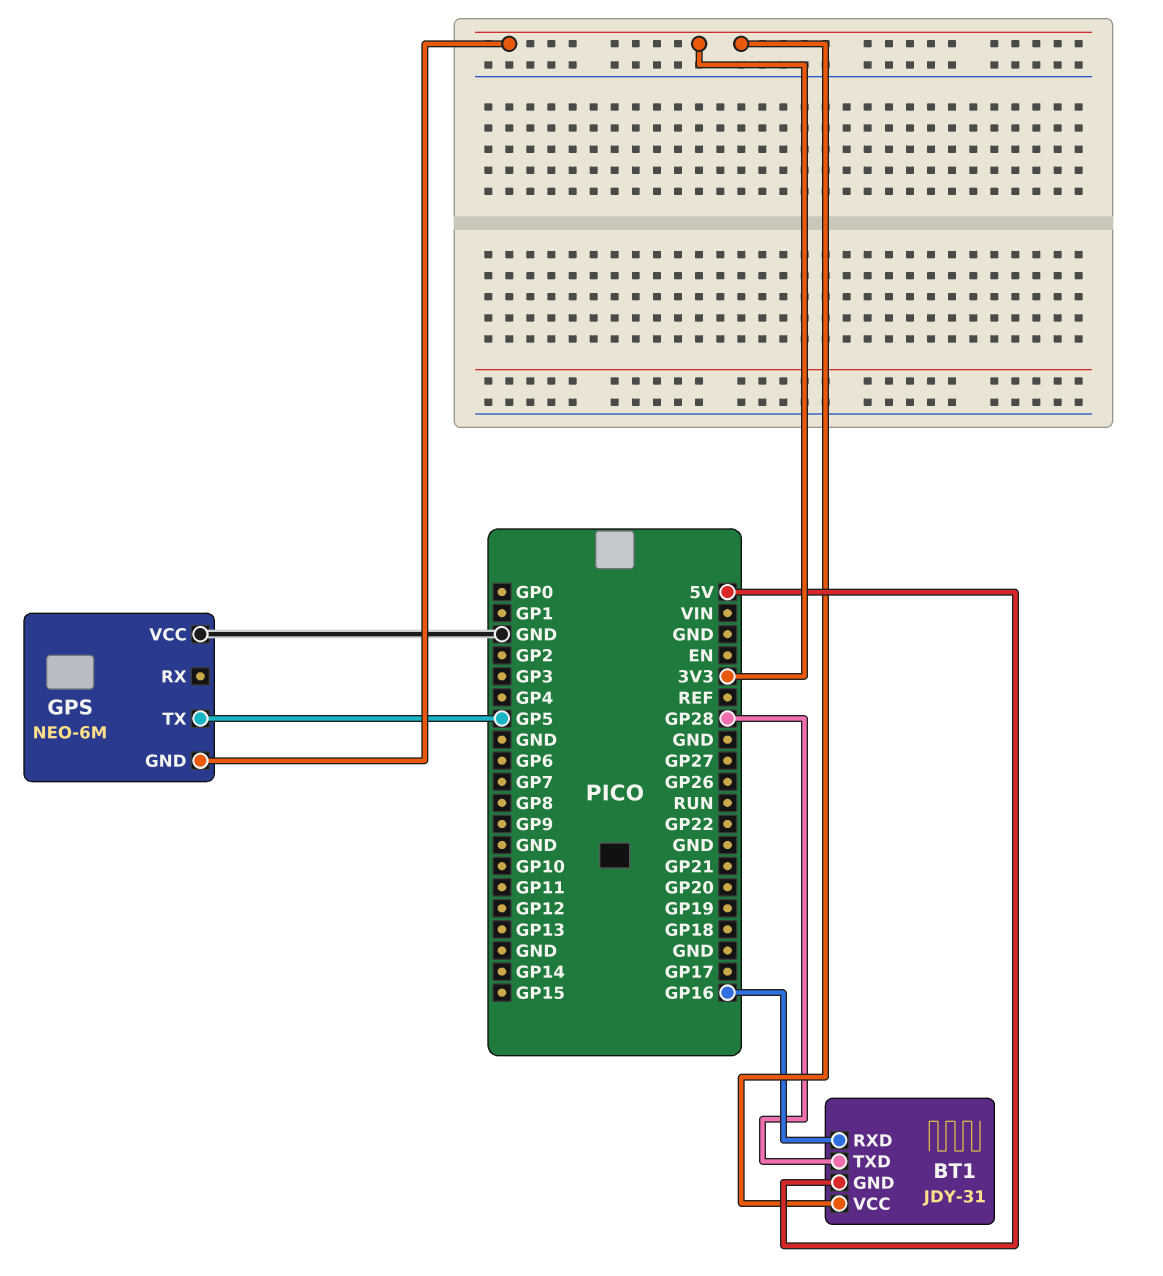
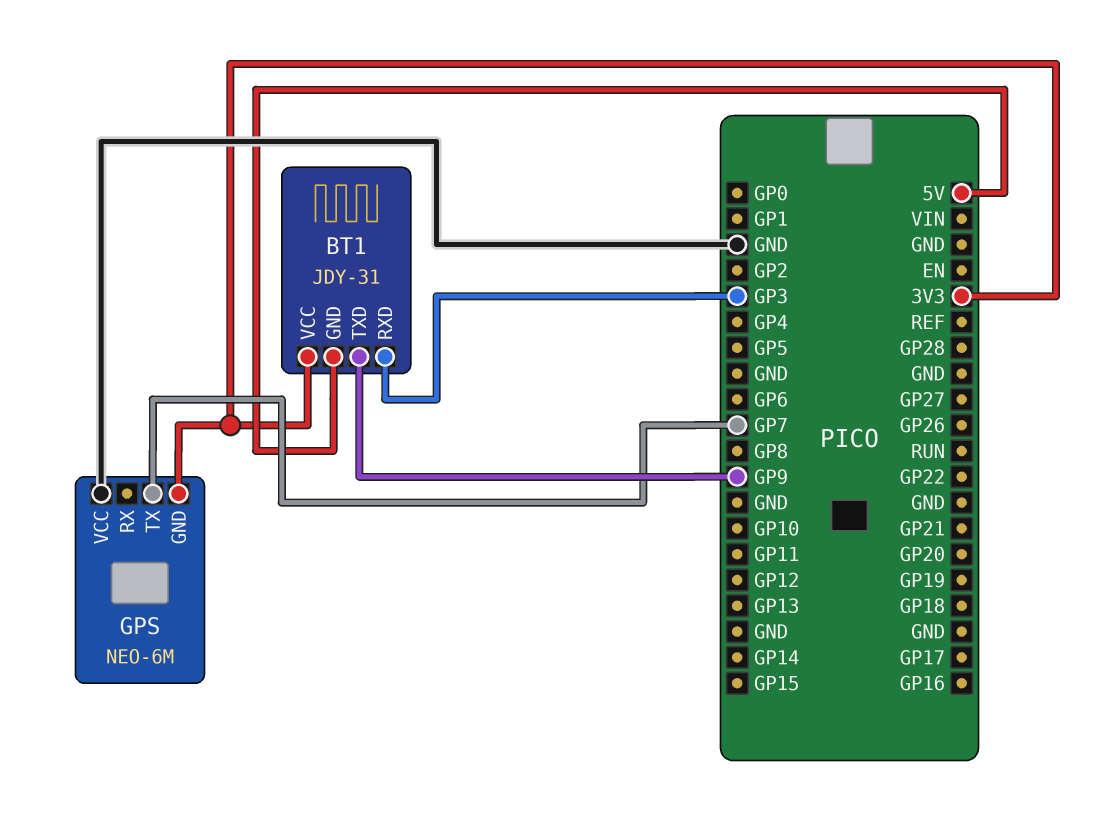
BT1 pin RXD: GP16 -> GP3
BT1 pin TXD: GP28 -> GP9
GPS pin TX: GP5 -> GP7

